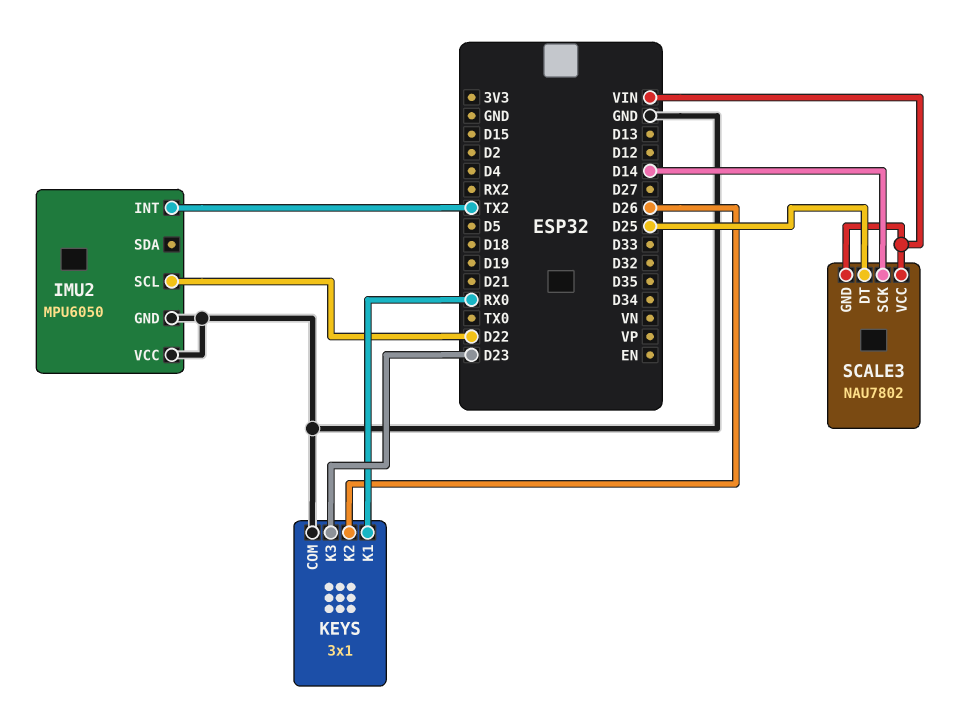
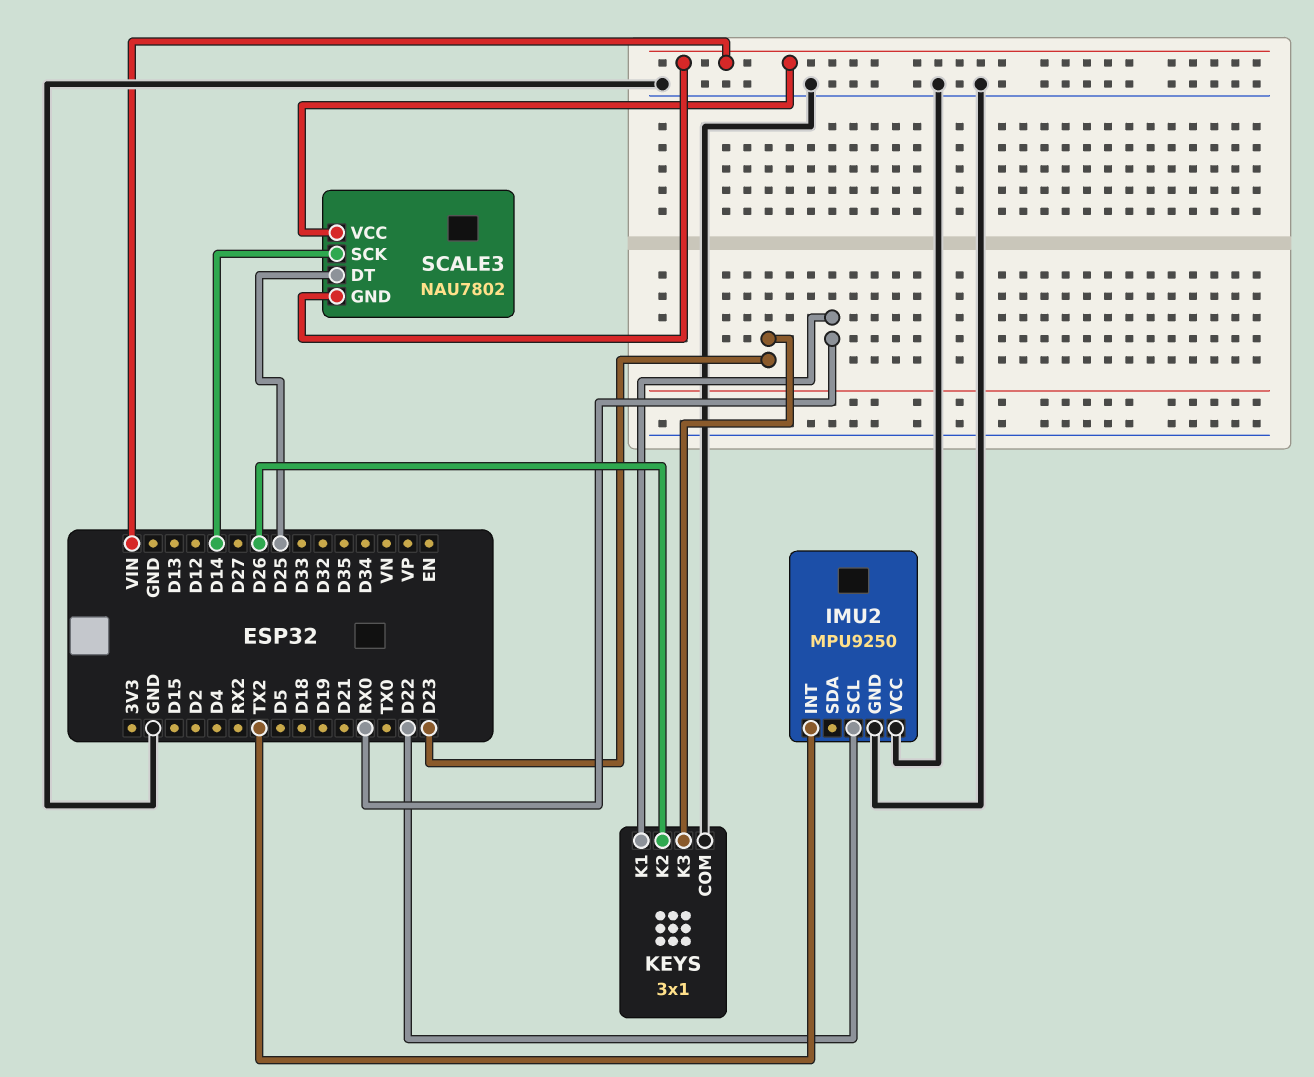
IMU2: MPU6050 -> MPU9250

